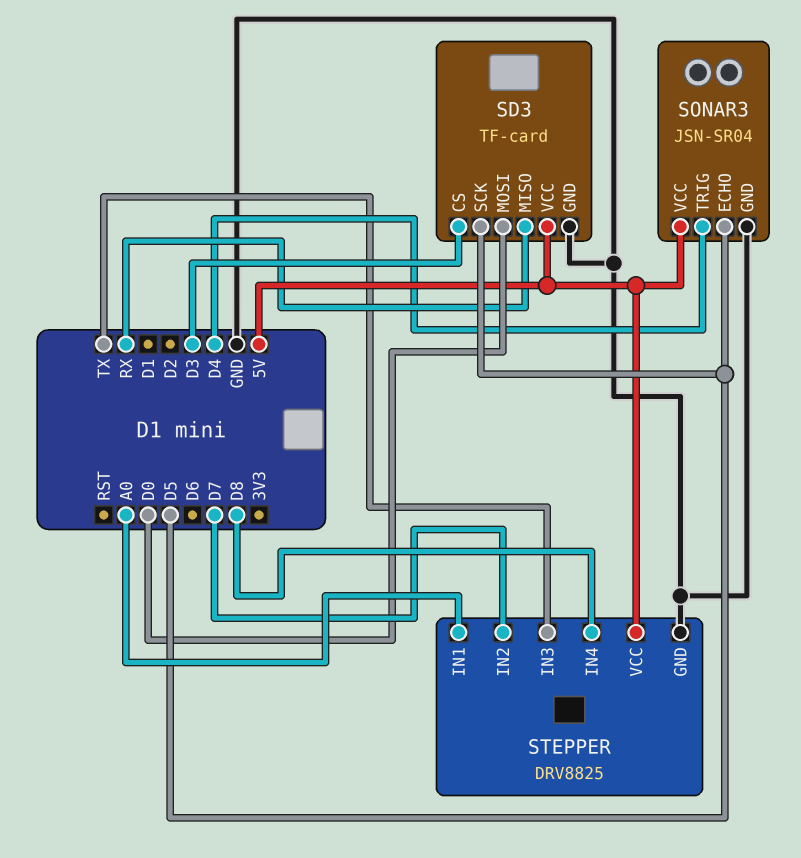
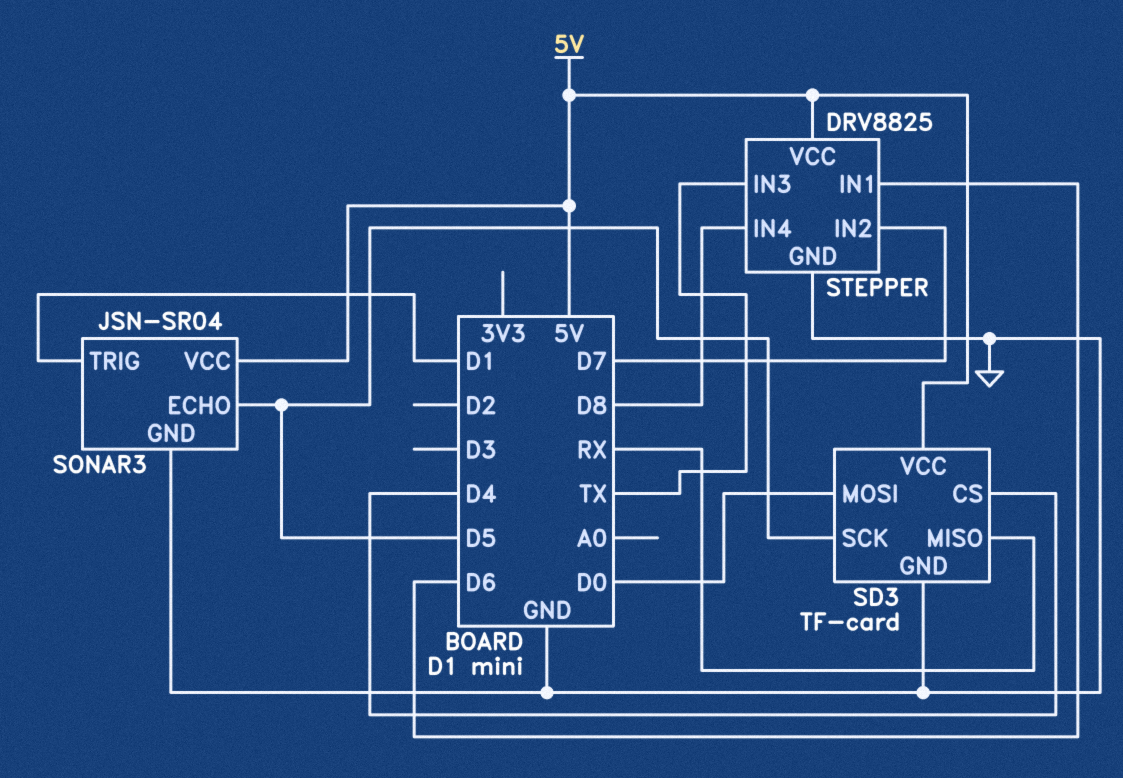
SD3 pin CS: D3 -> D4
SONAR3 pin TRIG: D4 -> D1
STEPPER pin IN1: A0 -> D6

